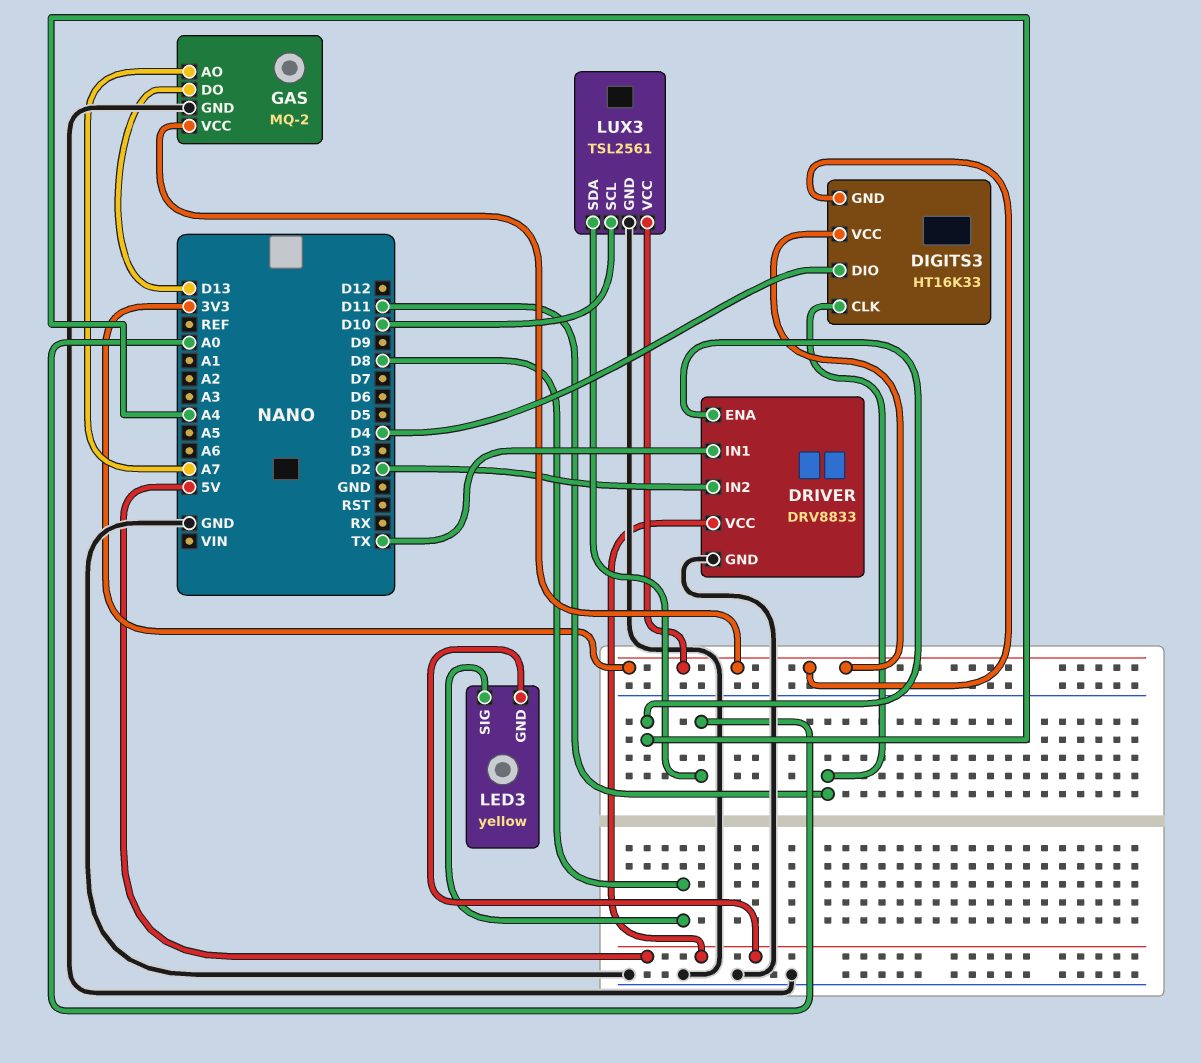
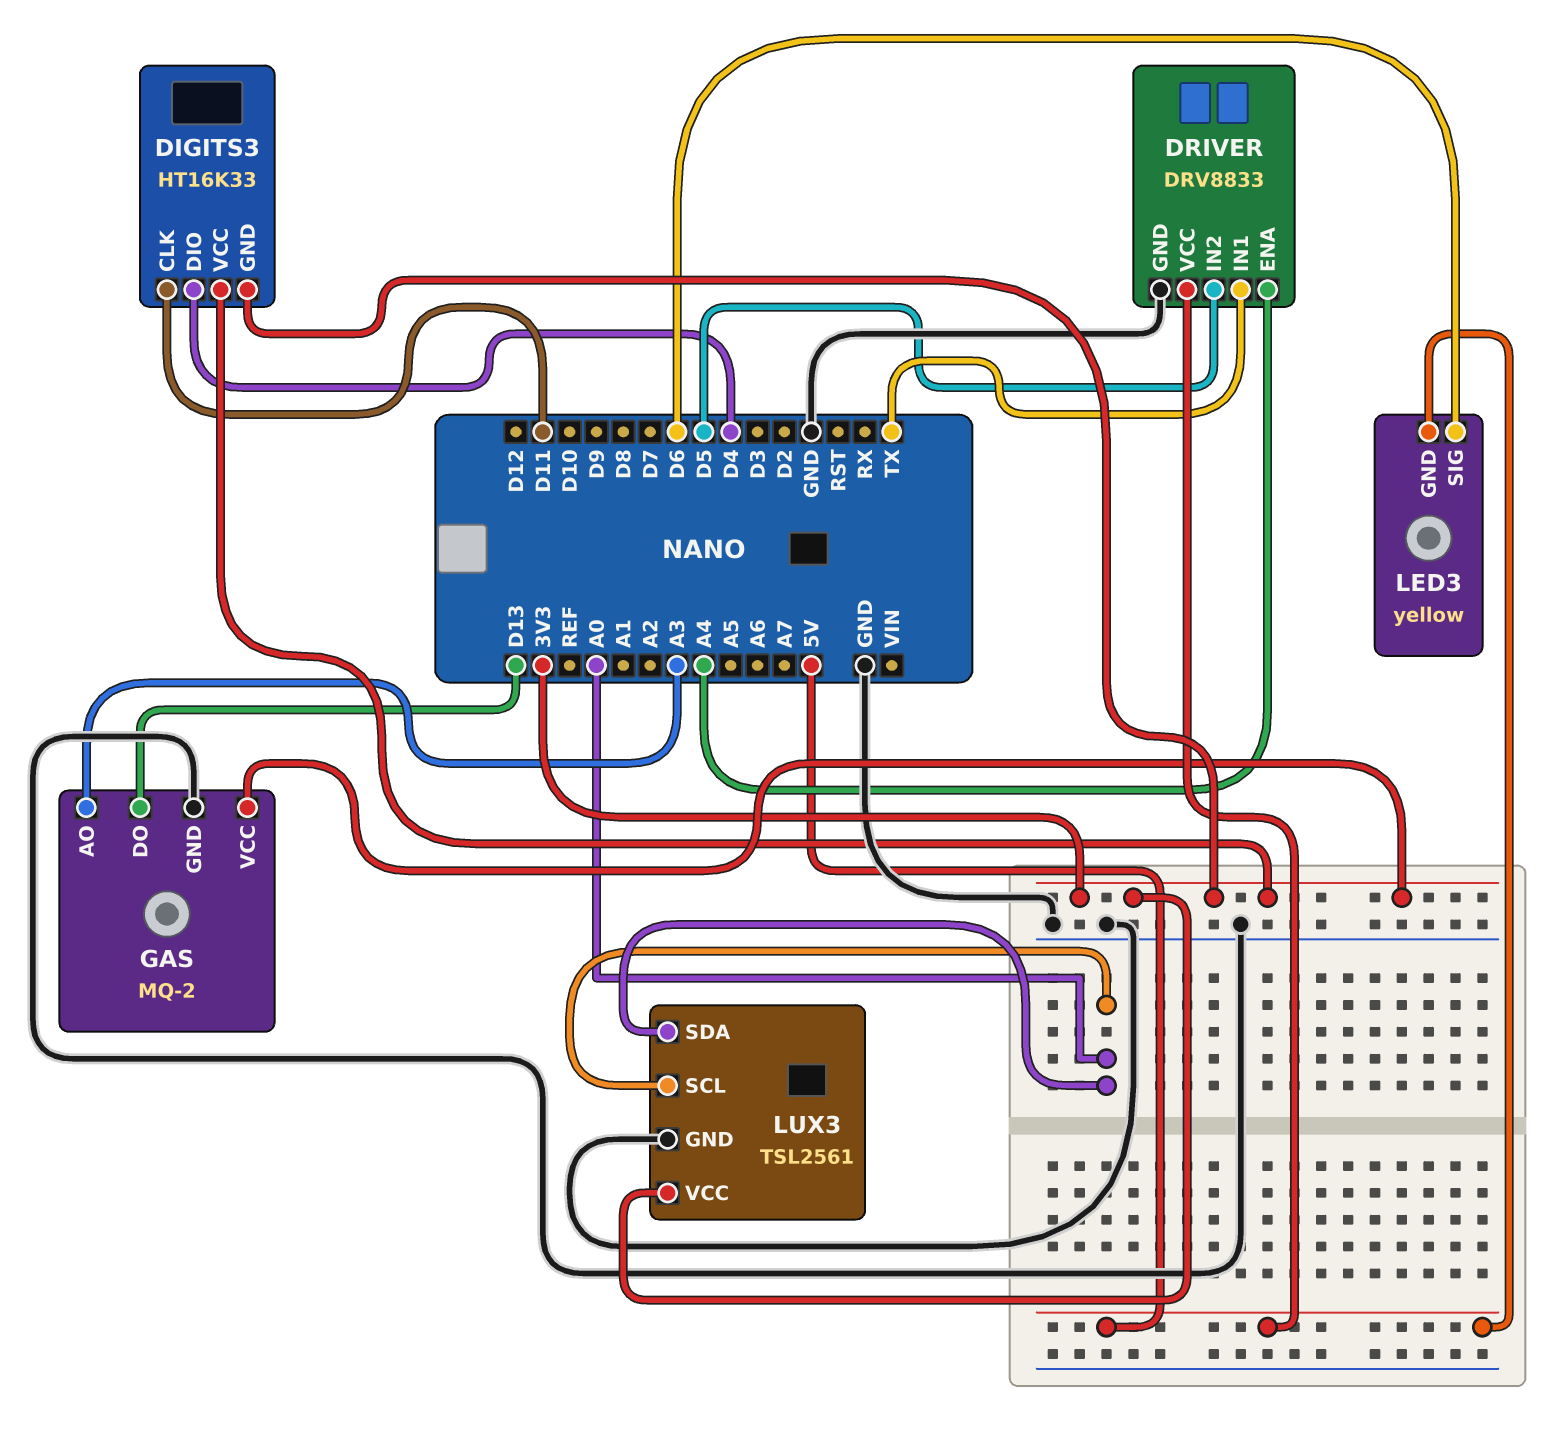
DRIVER pin IN2: D2 -> D5
GAS pin AO: A7 -> A3
LED3 pin SIG: D8 -> D6
LUX3 pin SCL: D10 -> A0

